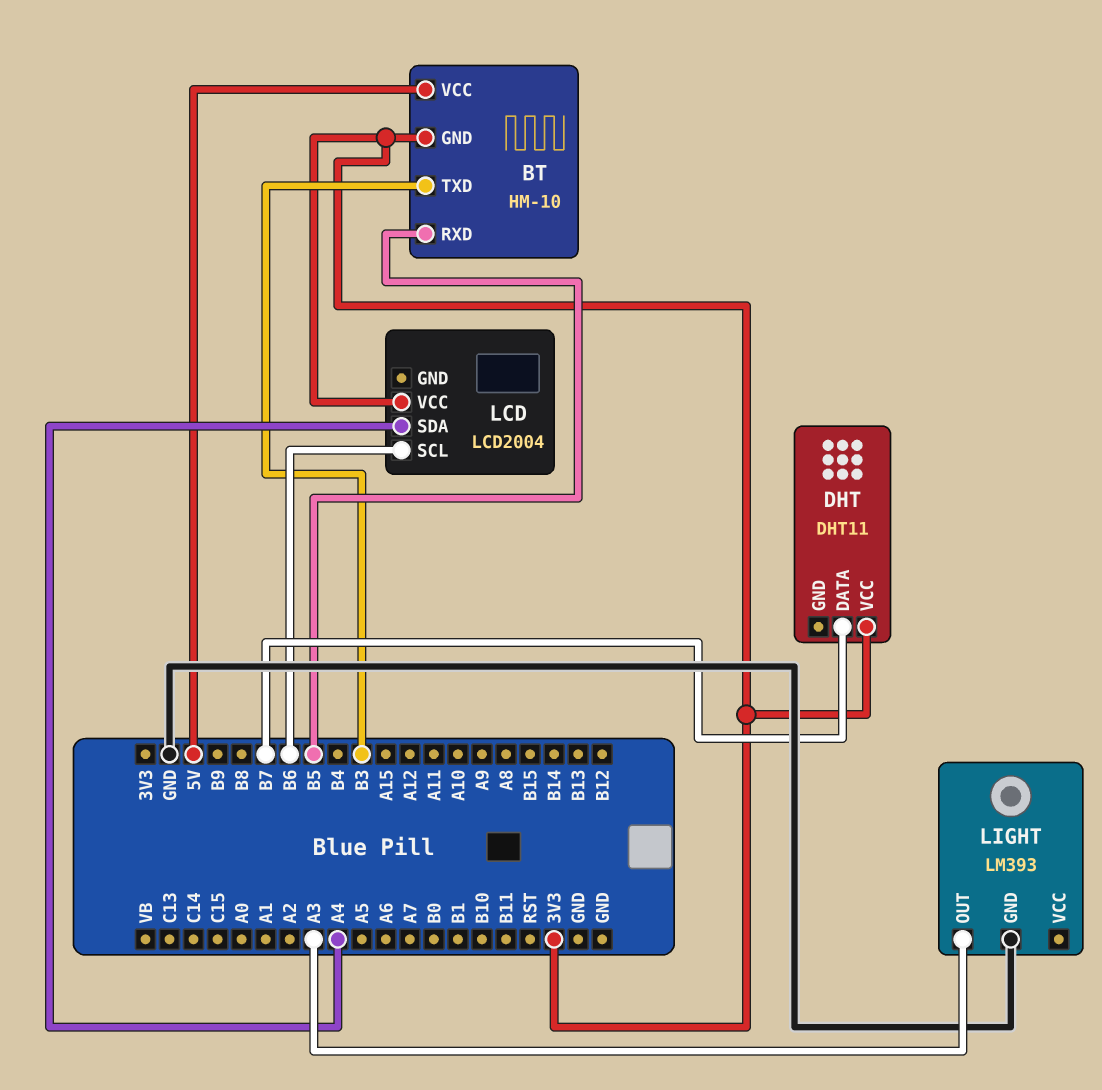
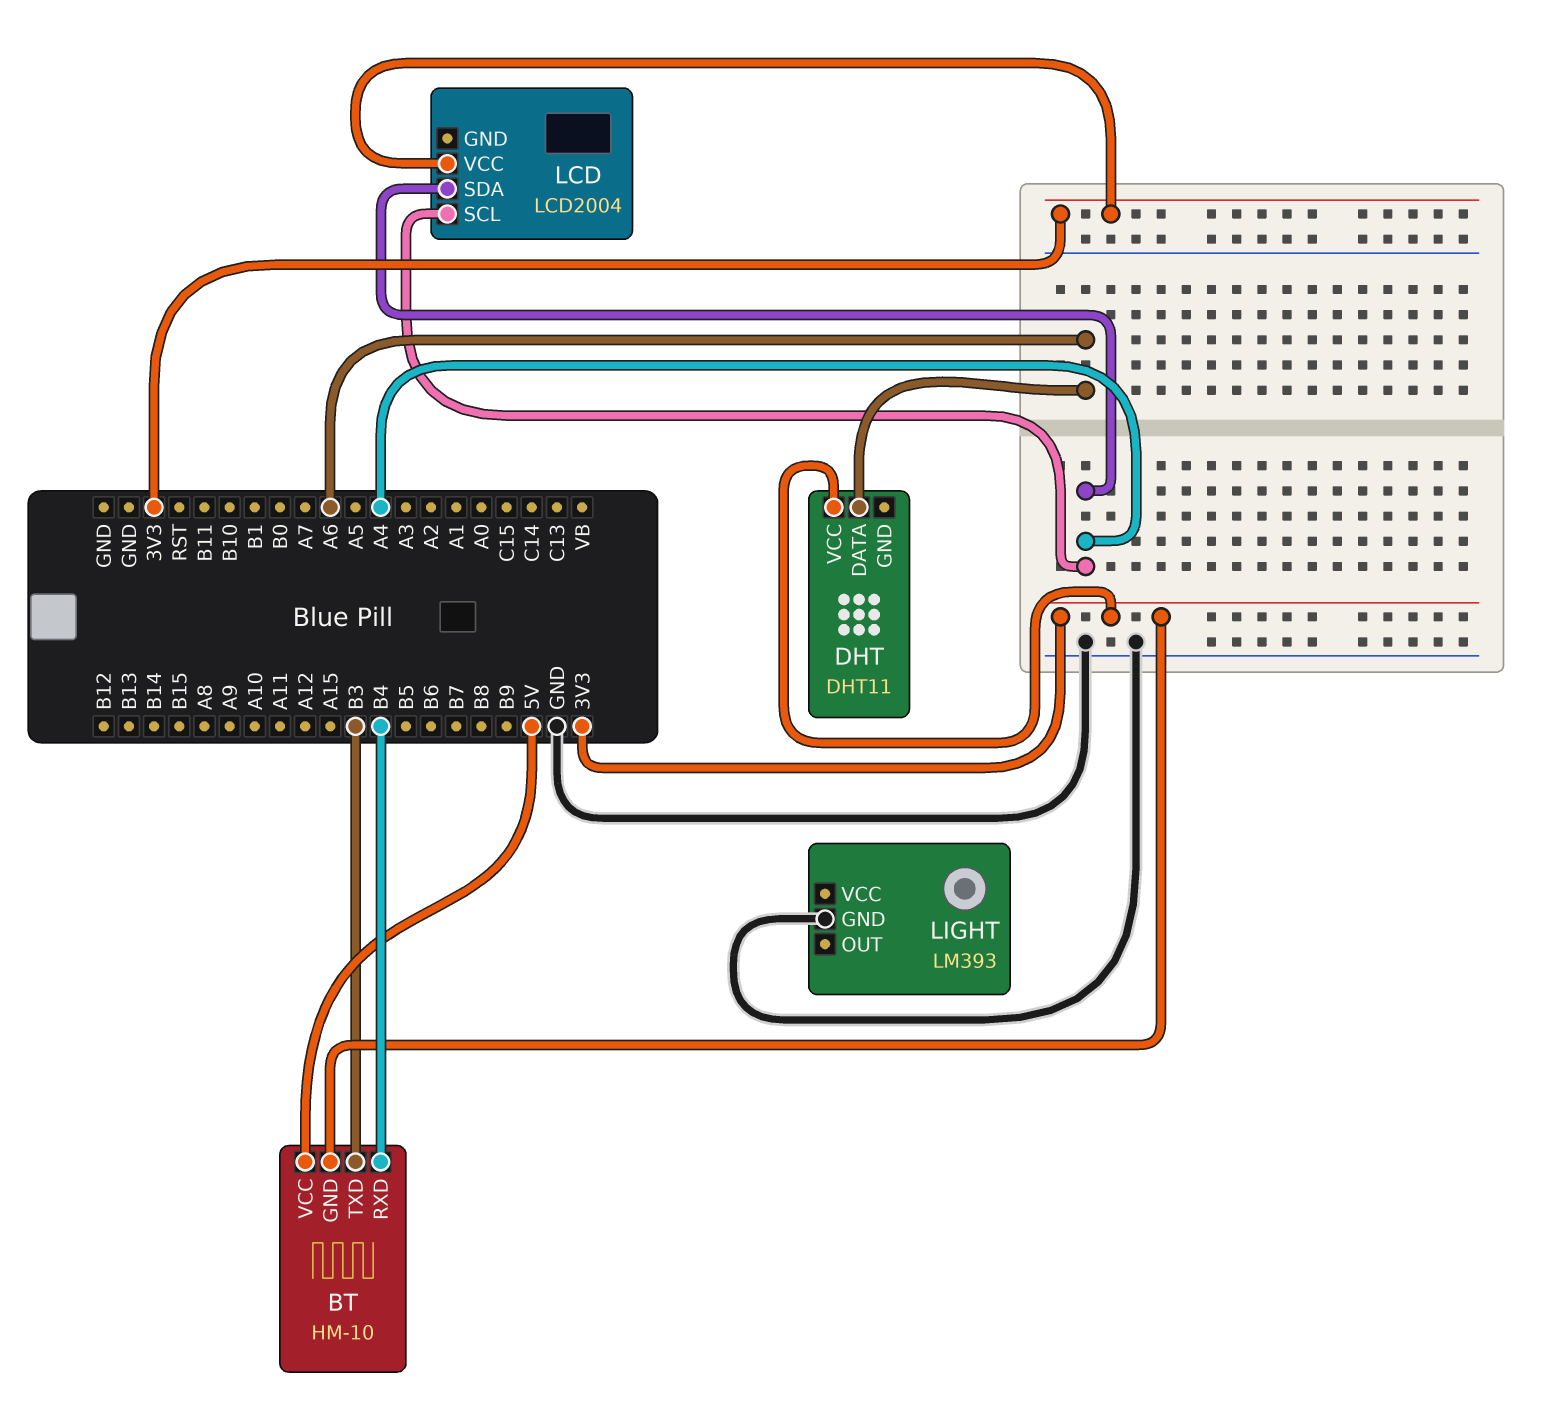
BT pin RXD: B5 -> B4
DHT pin DATA: B7 -> A6
LCD pin SCL: B6 -> A4
LIGHT pin OUT: A3 -> none

